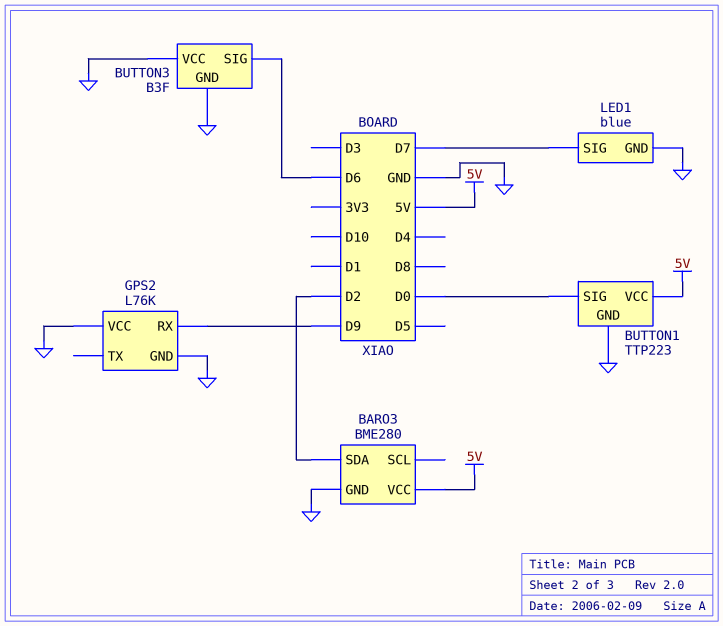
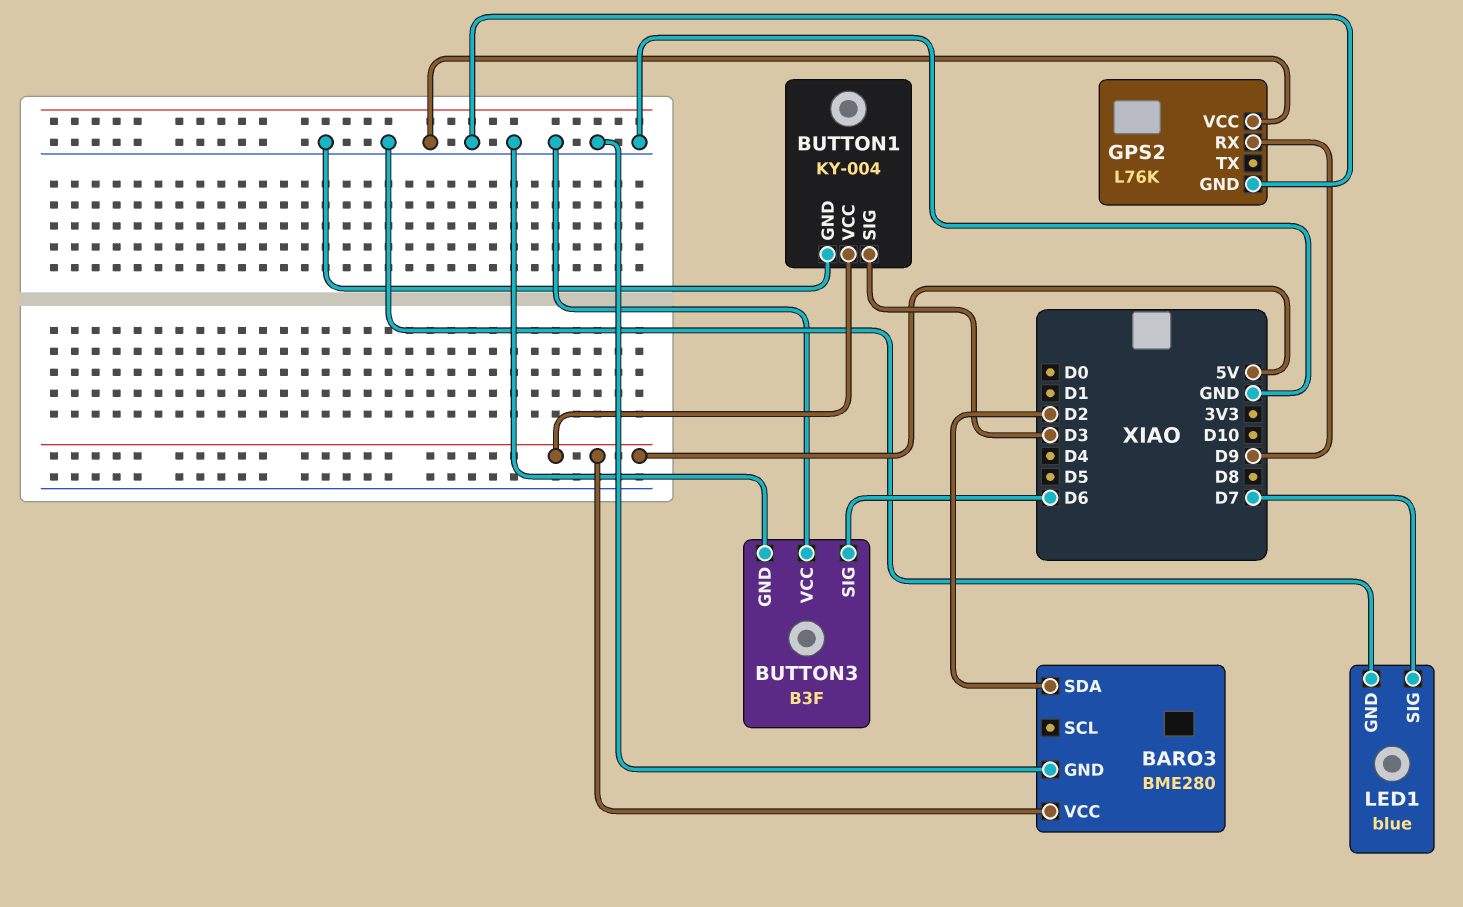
BUTTON1: TTP223 -> KY-004
BUTTON1 pin SIG: D0 -> D3

